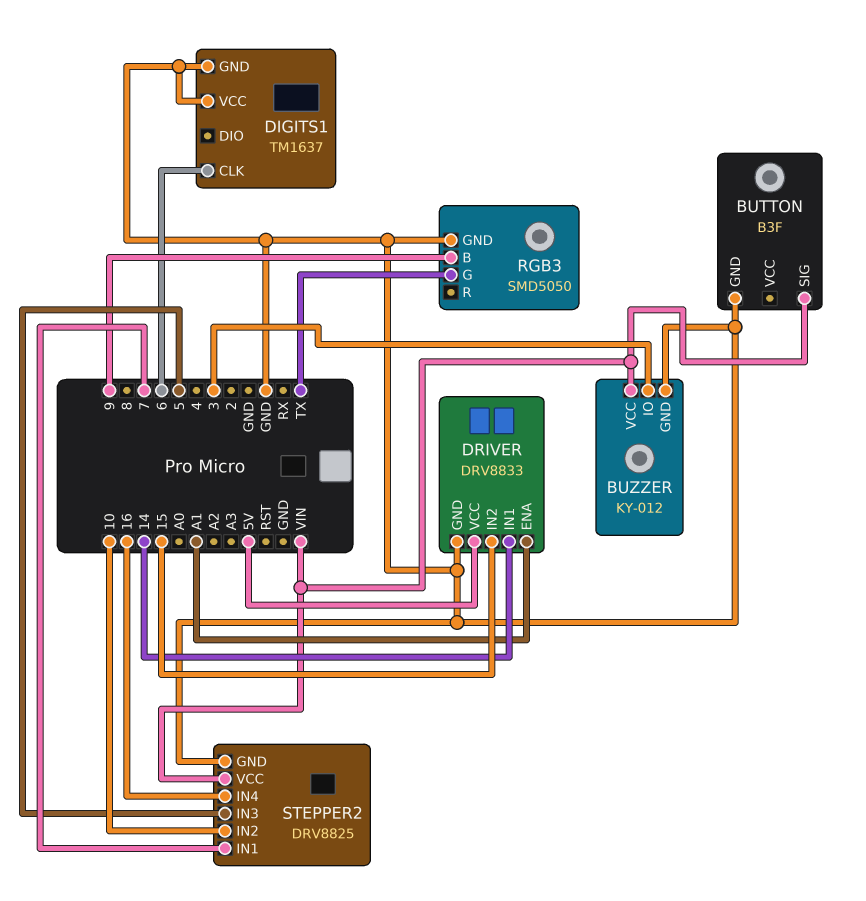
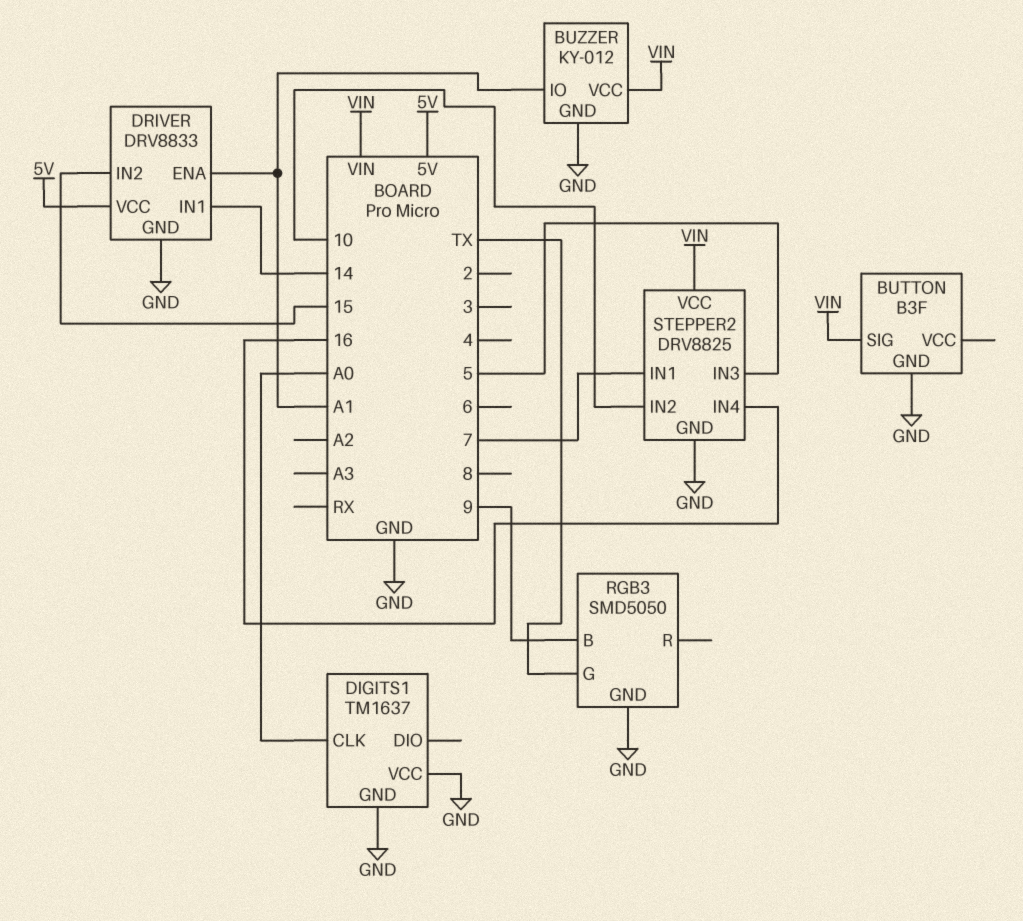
BUZZER pin IO: 3 -> A1
DIGITS1 pin CLK: 6 -> A0

